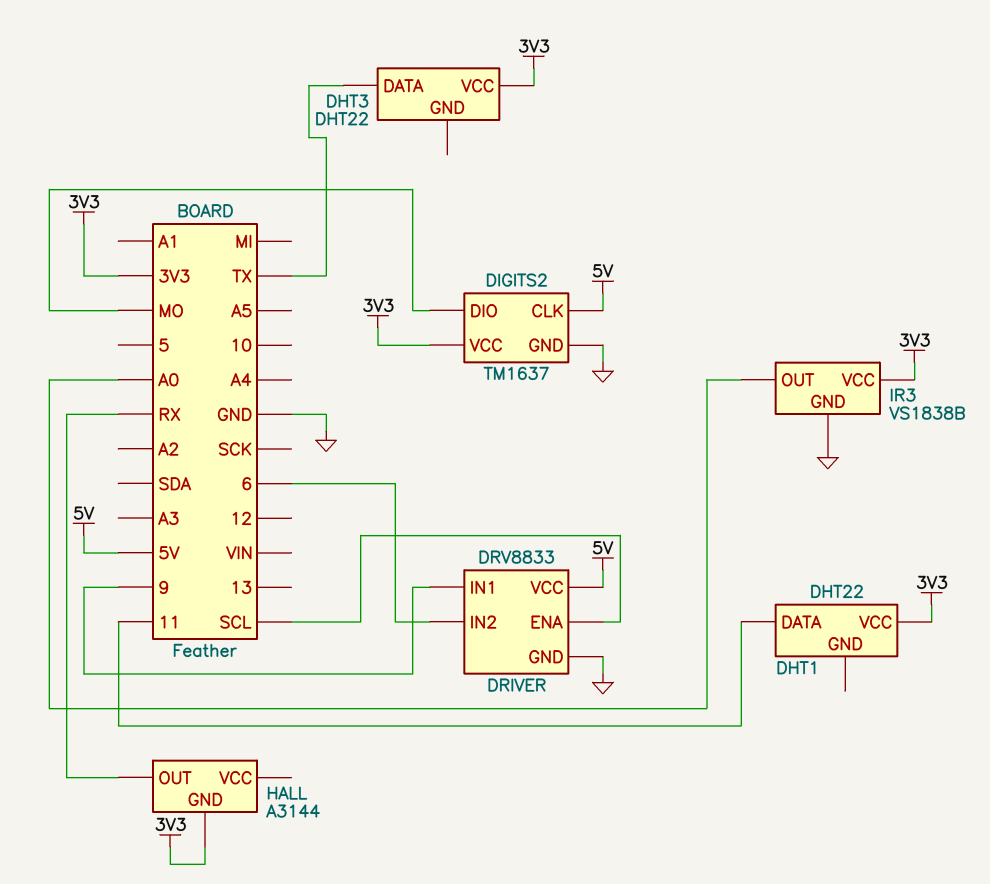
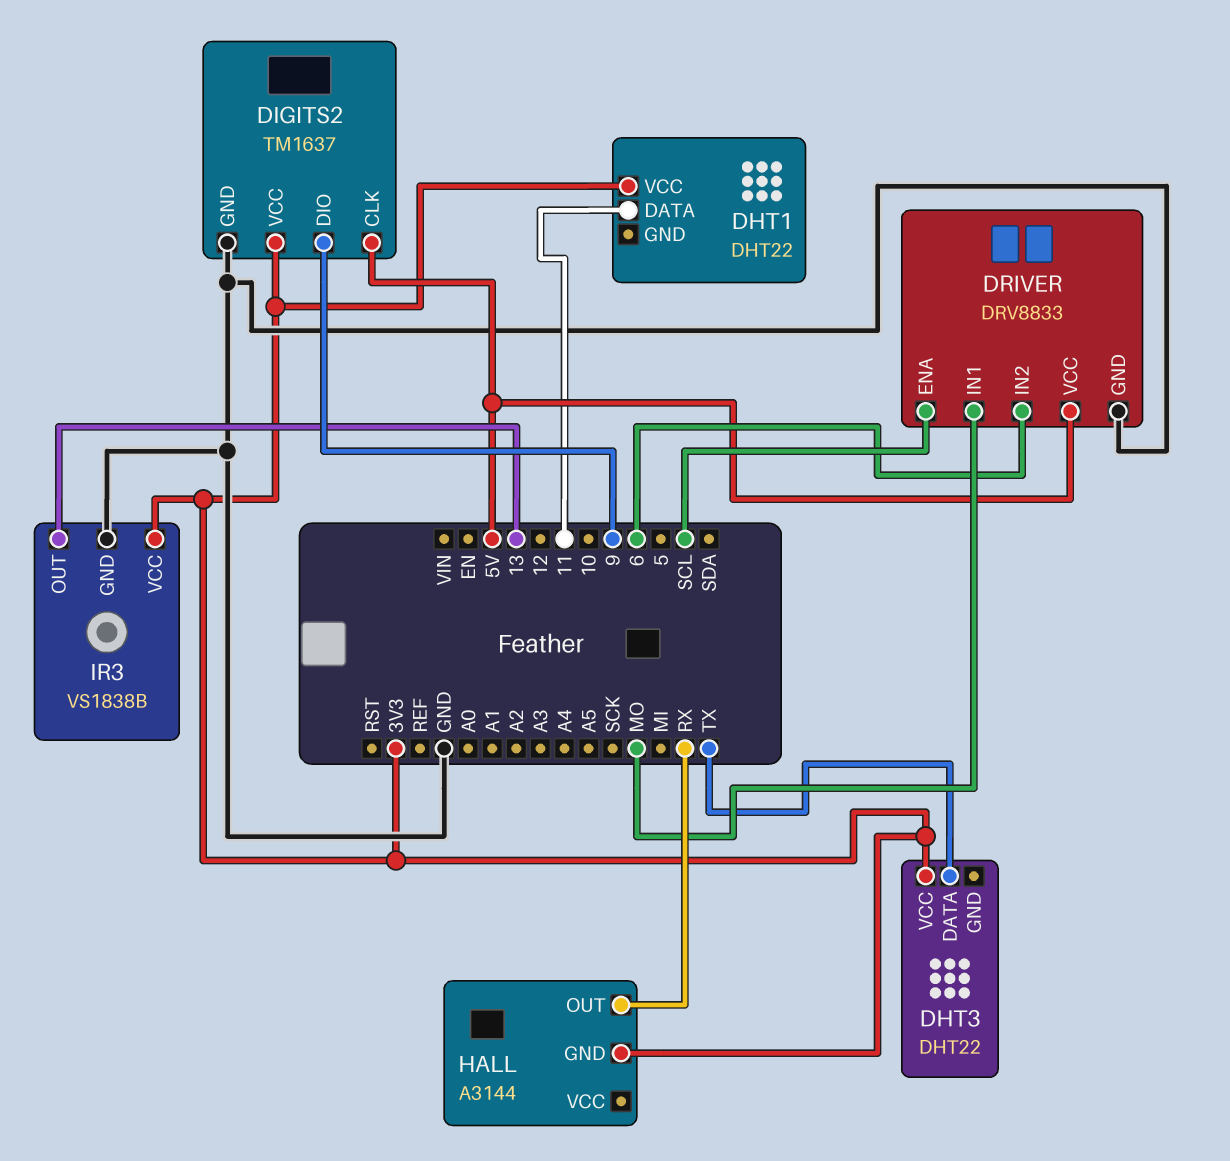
DIGITS2 pin DIO: MO -> 9
DRIVER pin IN1: 9 -> MO
IR3 pin OUT: A0 -> 13

